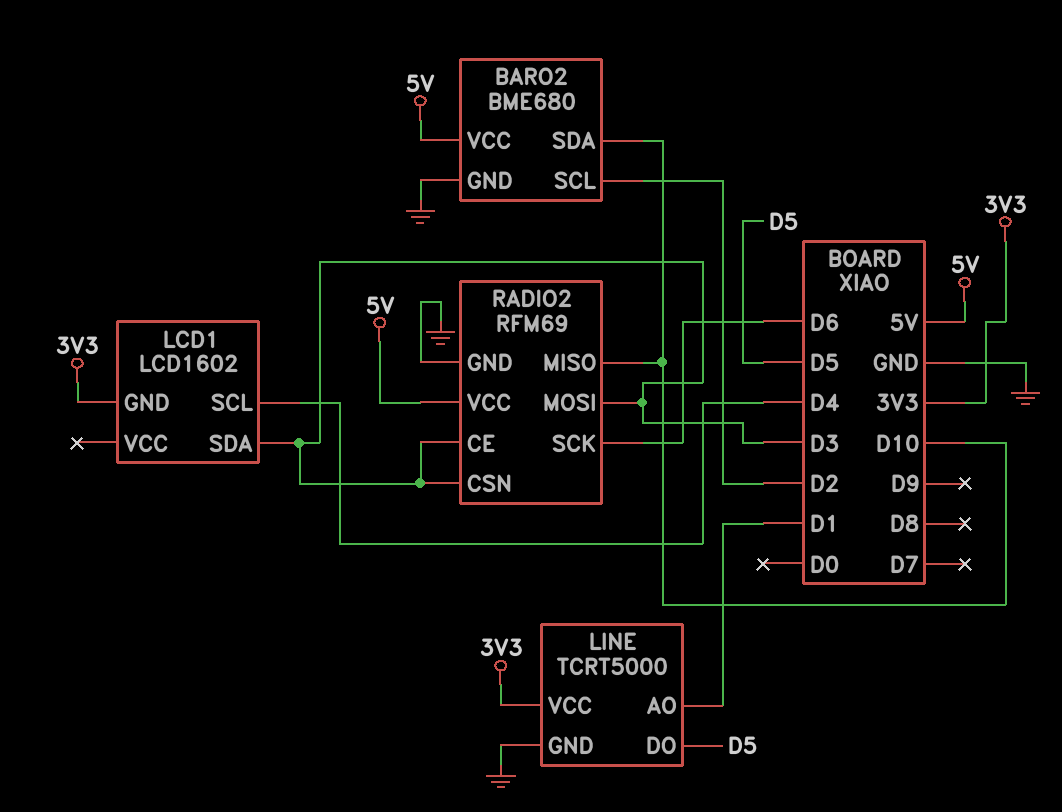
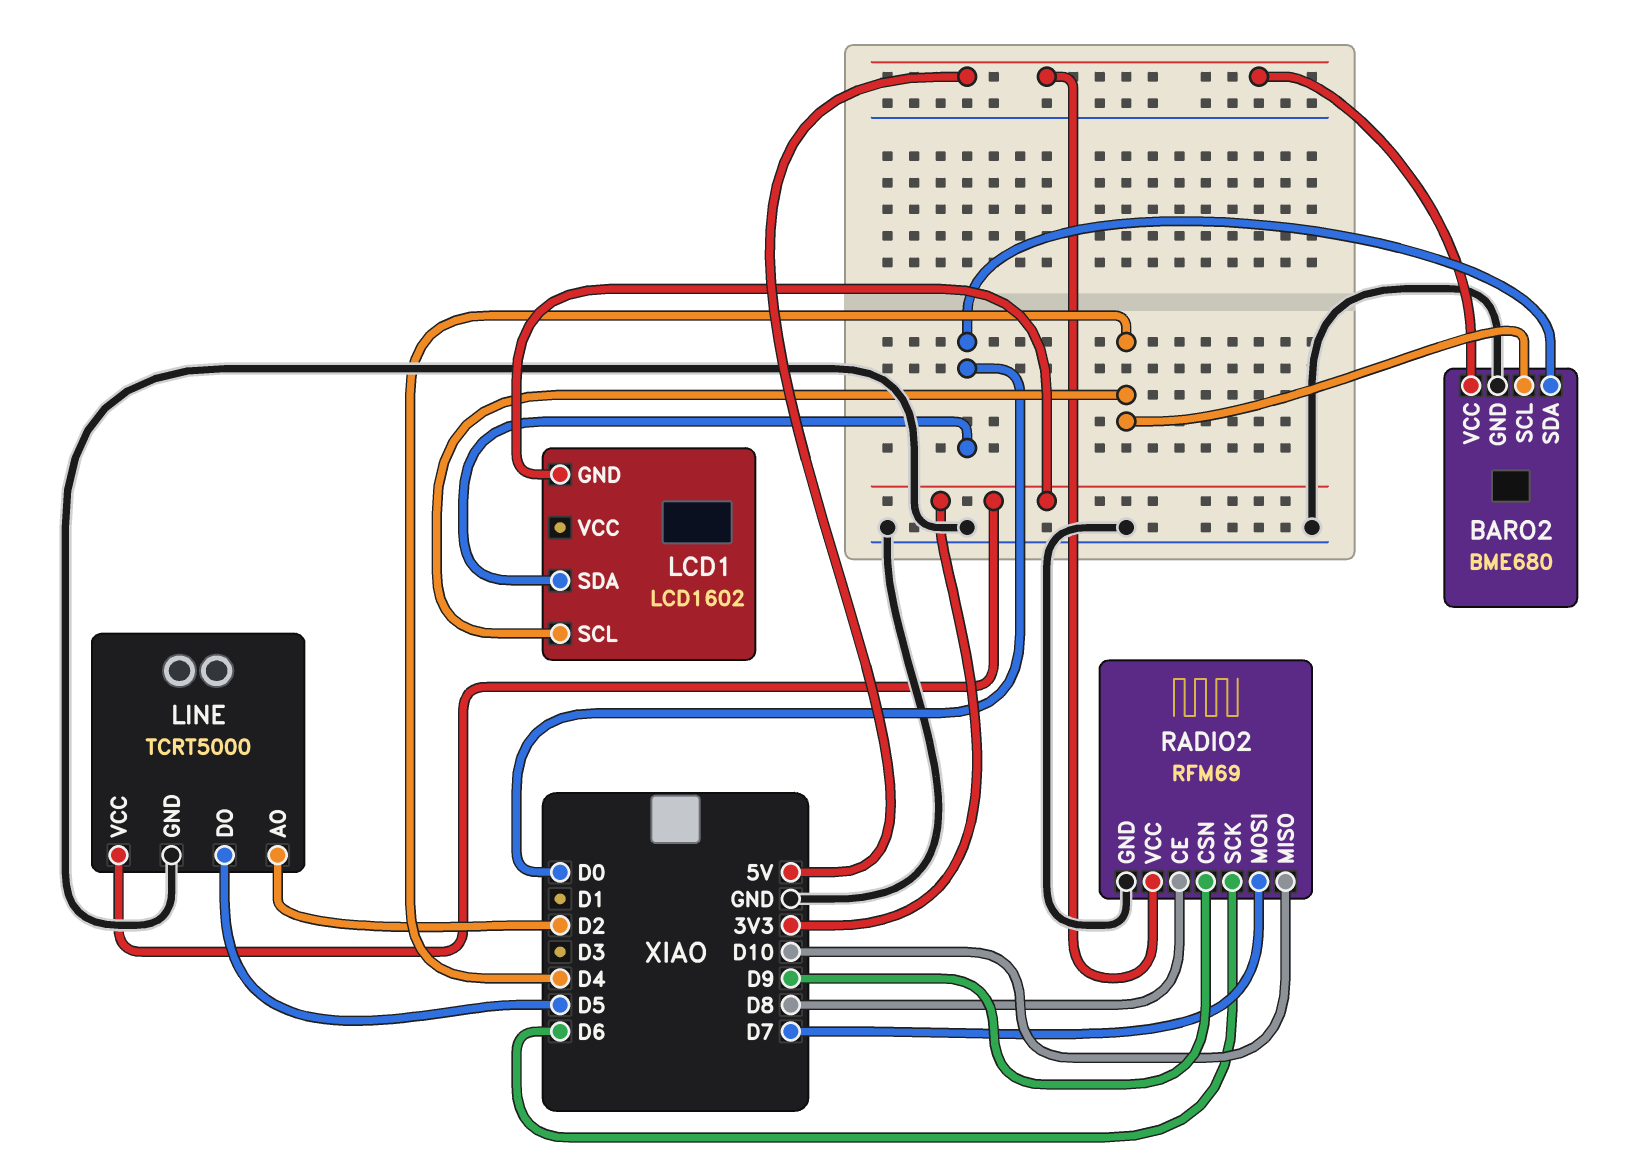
BARO2 pin SCL: D2 -> D4
BARO2 pin SDA: D10 -> D0
LCD1 pin SDA: D3 -> D0
LINE pin AO: D1 -> D2
RADIO2 pin CE: D3 -> D8
RADIO2 pin CSN: D3 -> D9
RADIO2 pin MOSI: D3 -> D7

